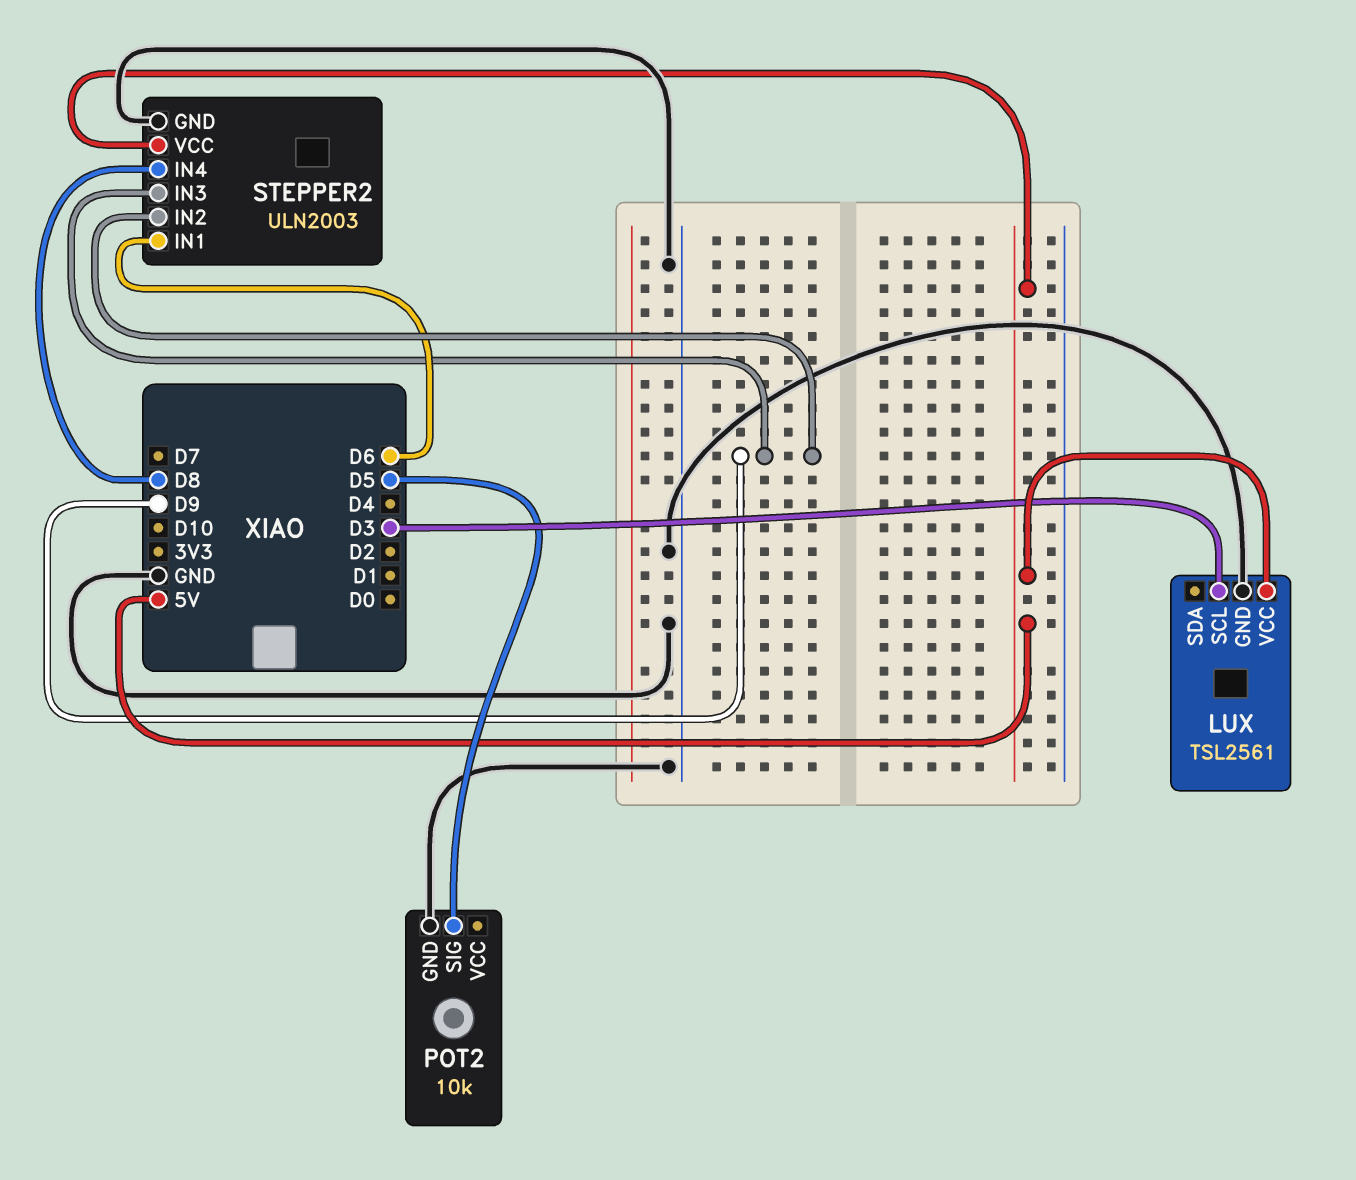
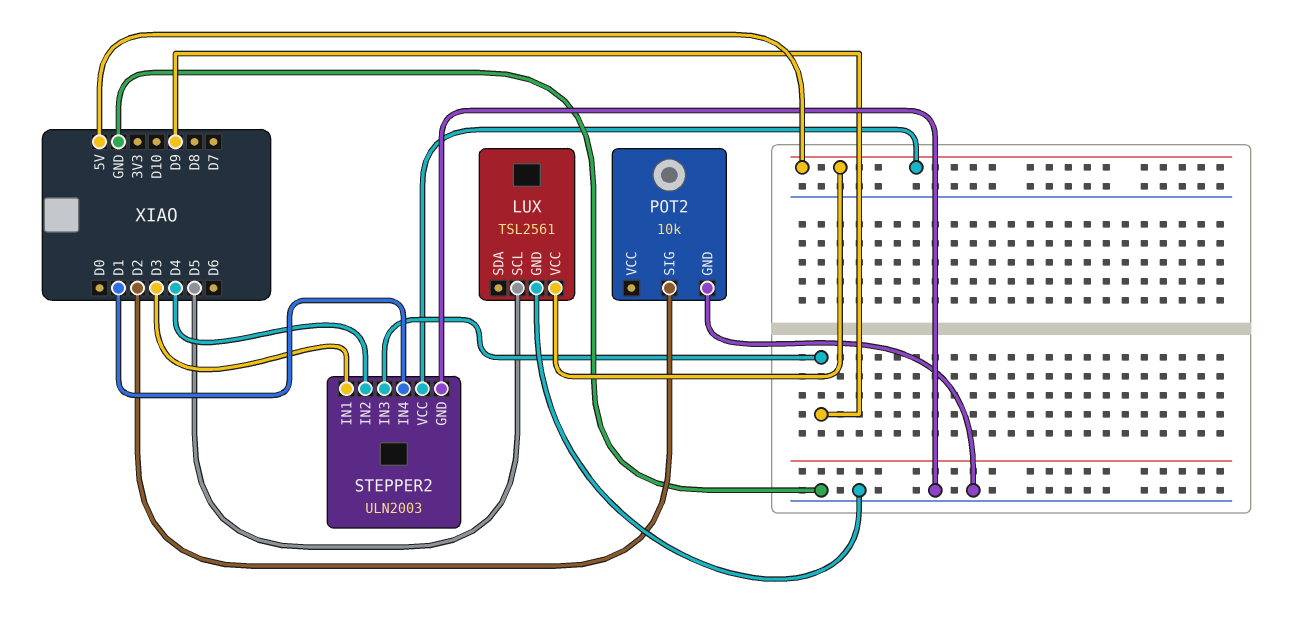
LUX pin SCL: D3 -> D5
POT2 pin SIG: D5 -> D2
STEPPER2 pin IN1: D6 -> D3
STEPPER2 pin IN2: D9 -> D4
STEPPER2 pin IN4: D8 -> D1

